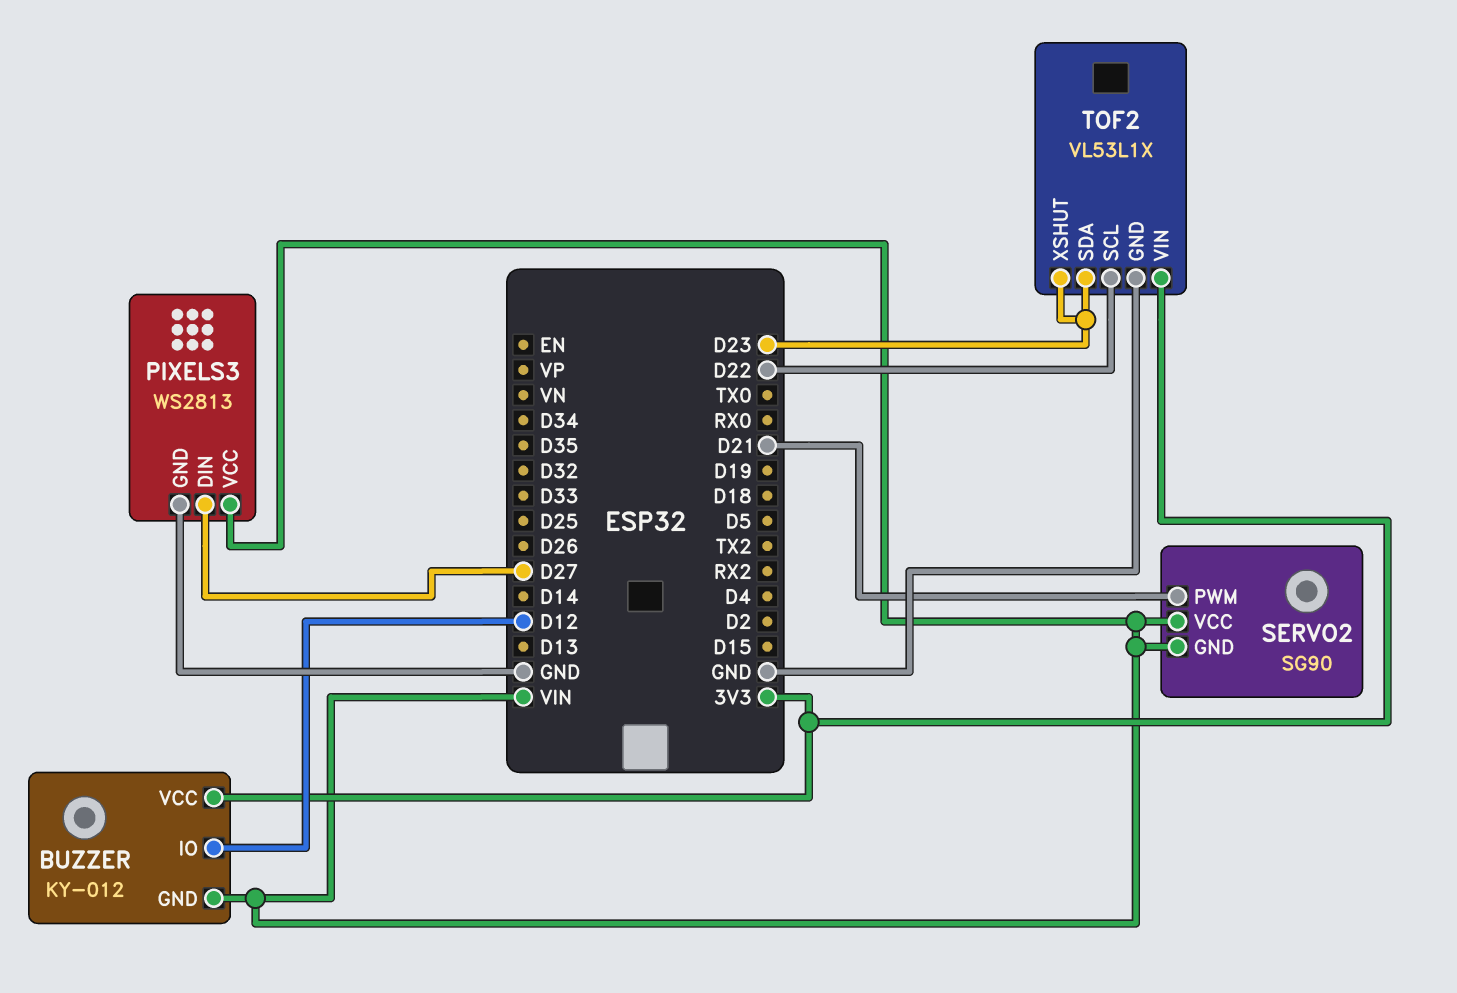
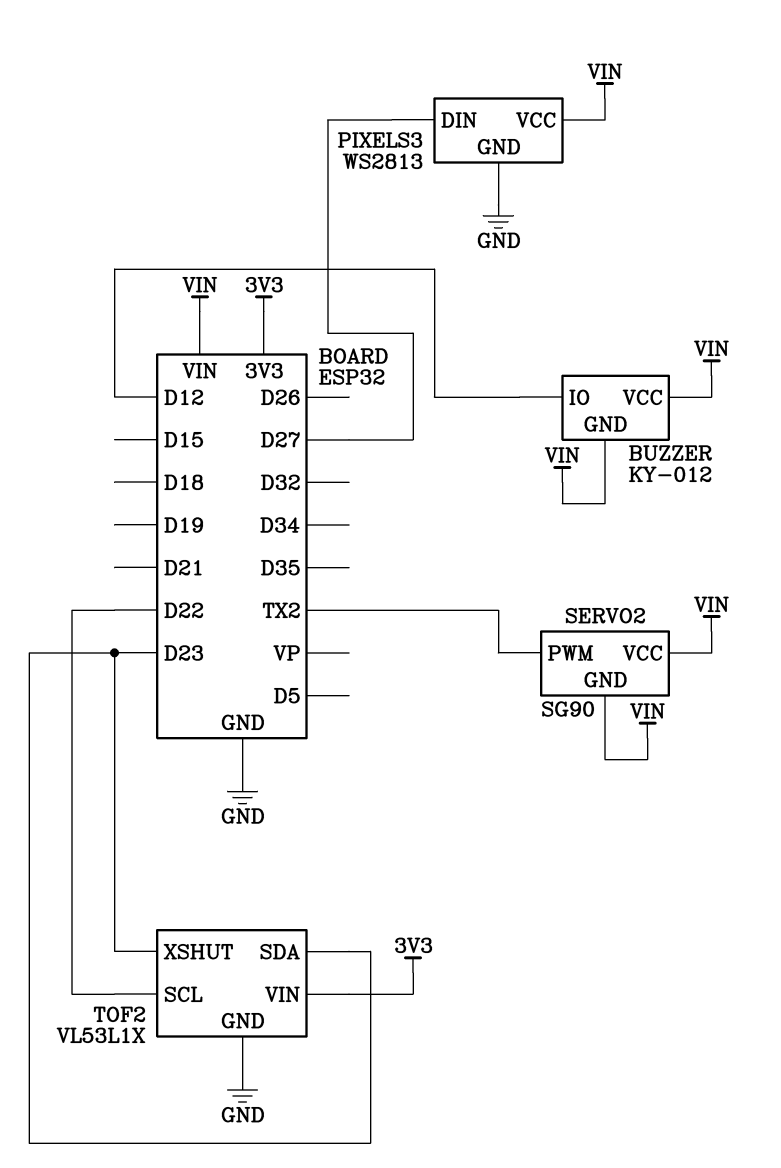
BUZZER pin VCC: 3V3 -> VIN
SERVO2 pin PWM: D21 -> TX2

